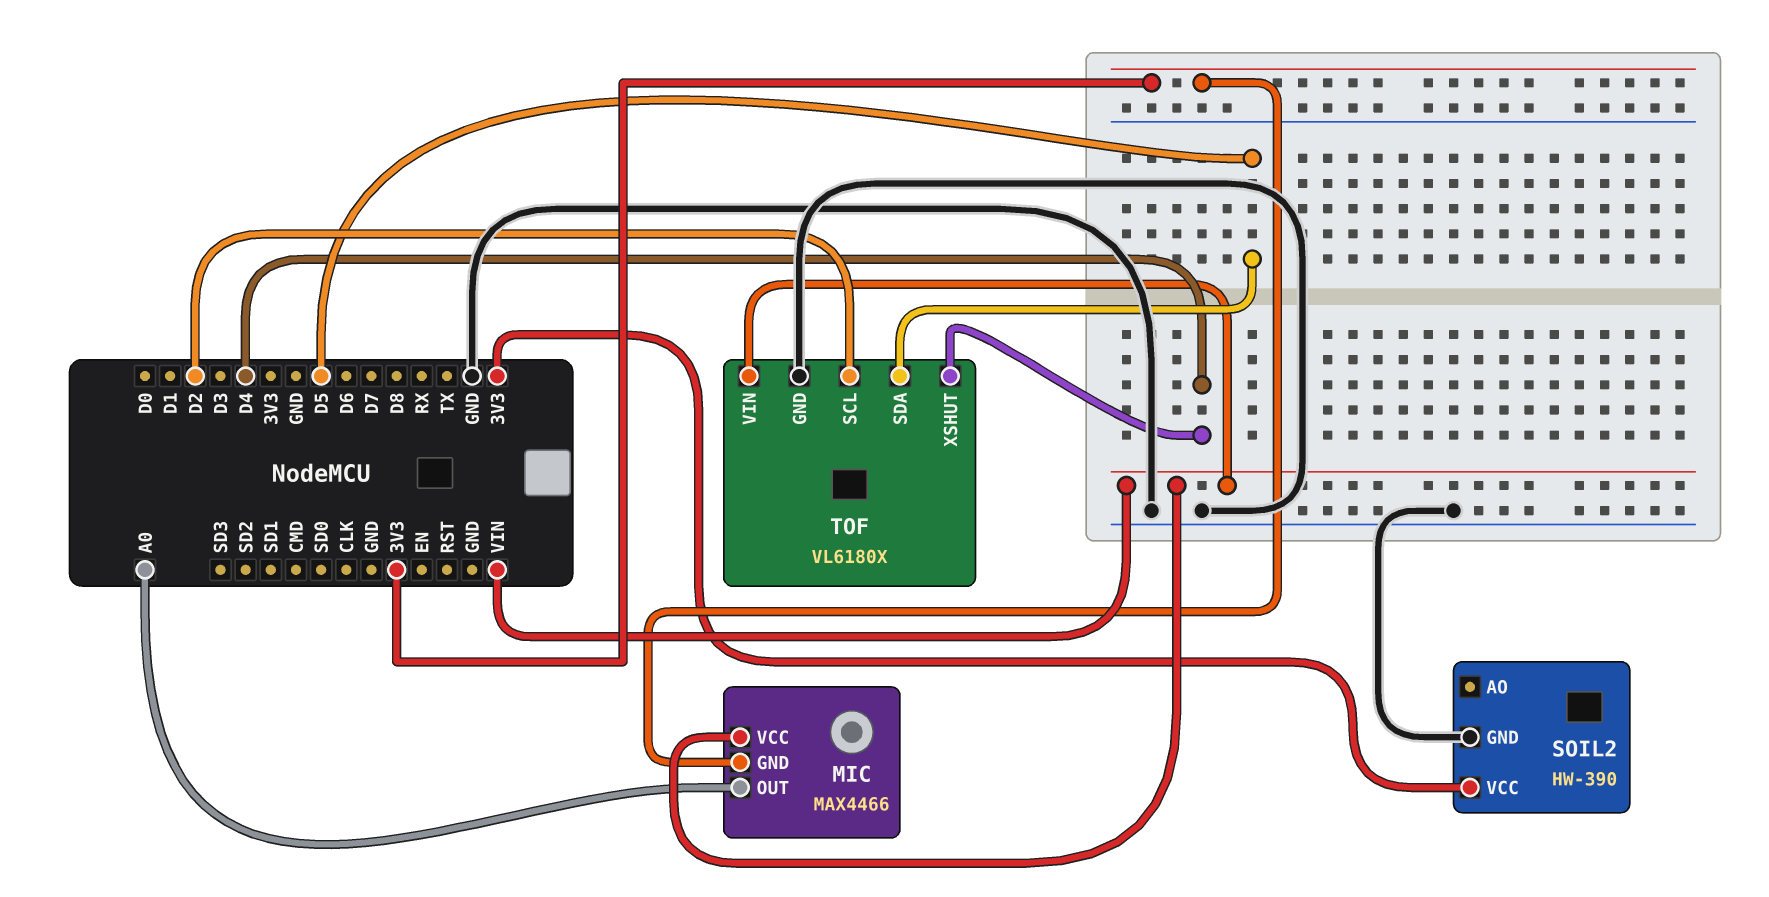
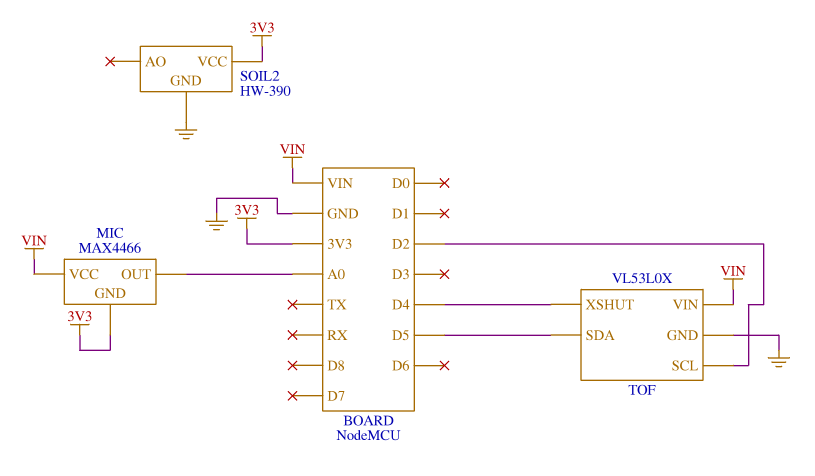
TOF: VL6180X -> VL53L0X

